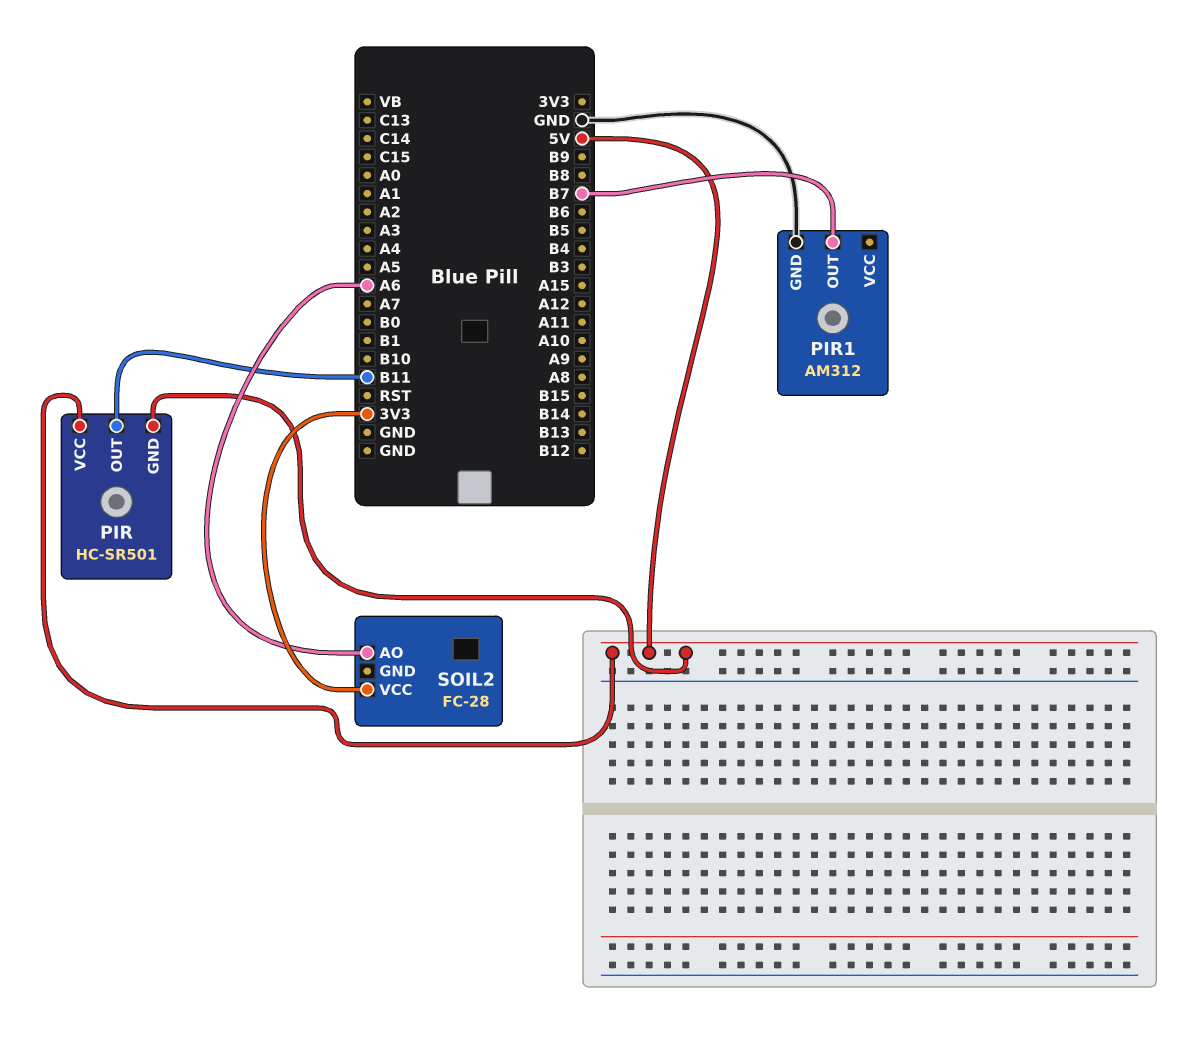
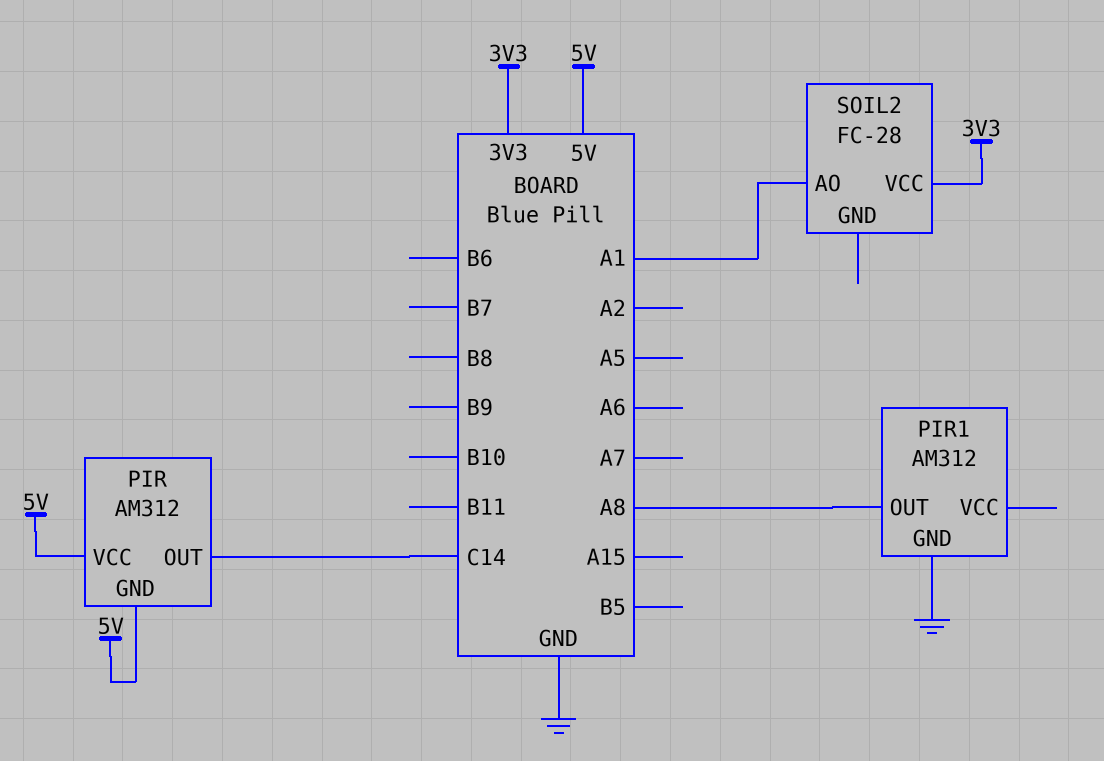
PIR: HC-SR501 -> AM312
PIR pin OUT: B11 -> C14
PIR1 pin OUT: B7 -> A8
SOIL2 pin AO: A6 -> A1

